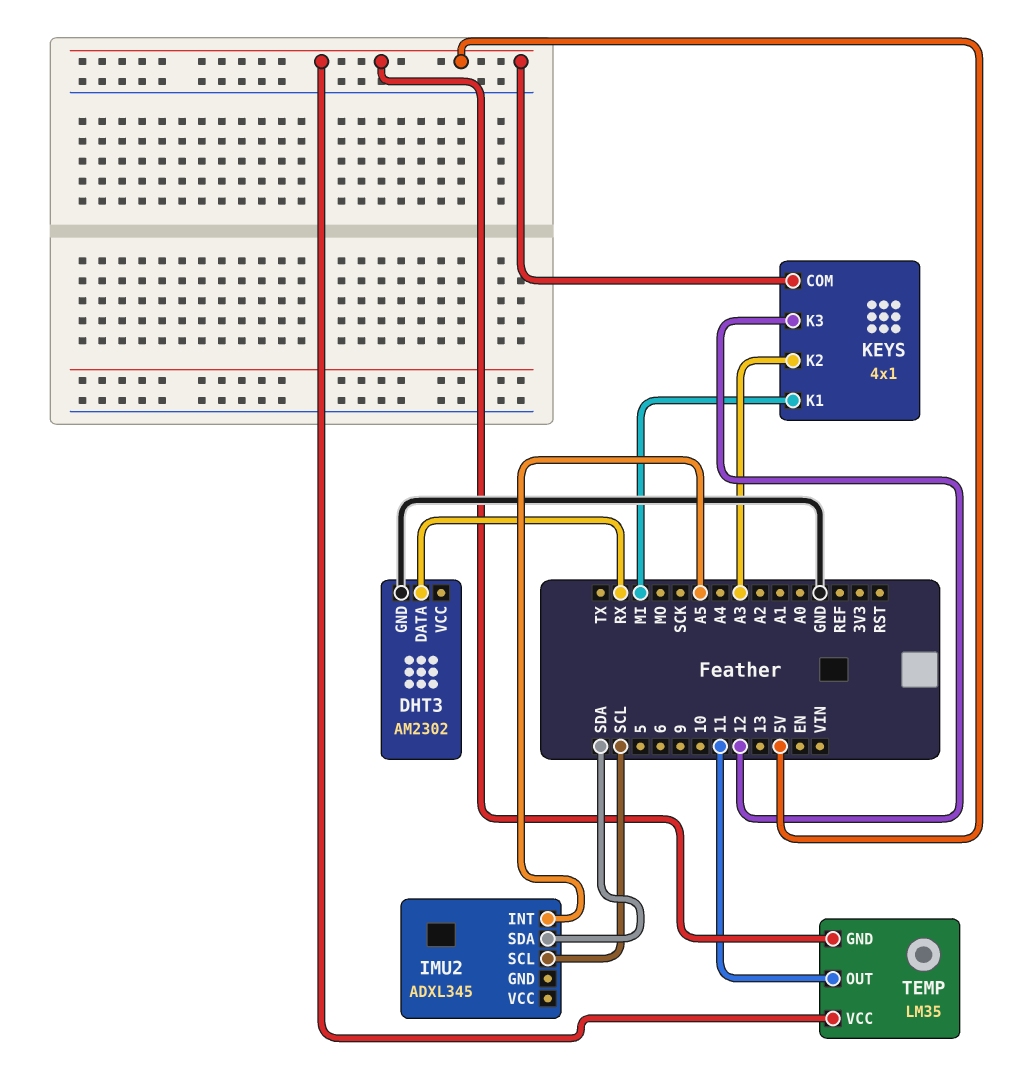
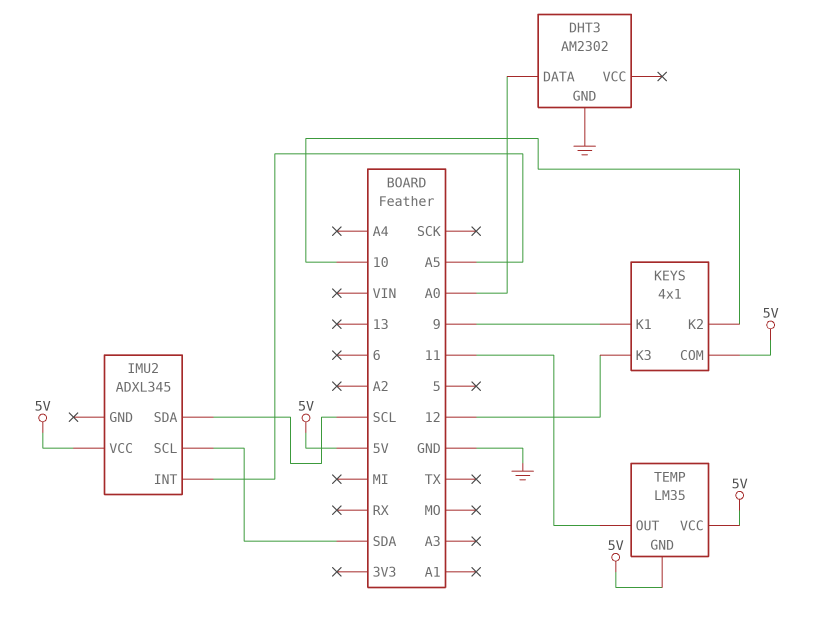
DHT3 pin DATA: RX -> A0
IMU2 pin SCL: SCL -> SDA
IMU2 pin SDA: SDA -> SCL
IMU2 pin VCC: none -> 5V
KEYS pin K1: MI -> 9
KEYS pin K2: A3 -> 10

